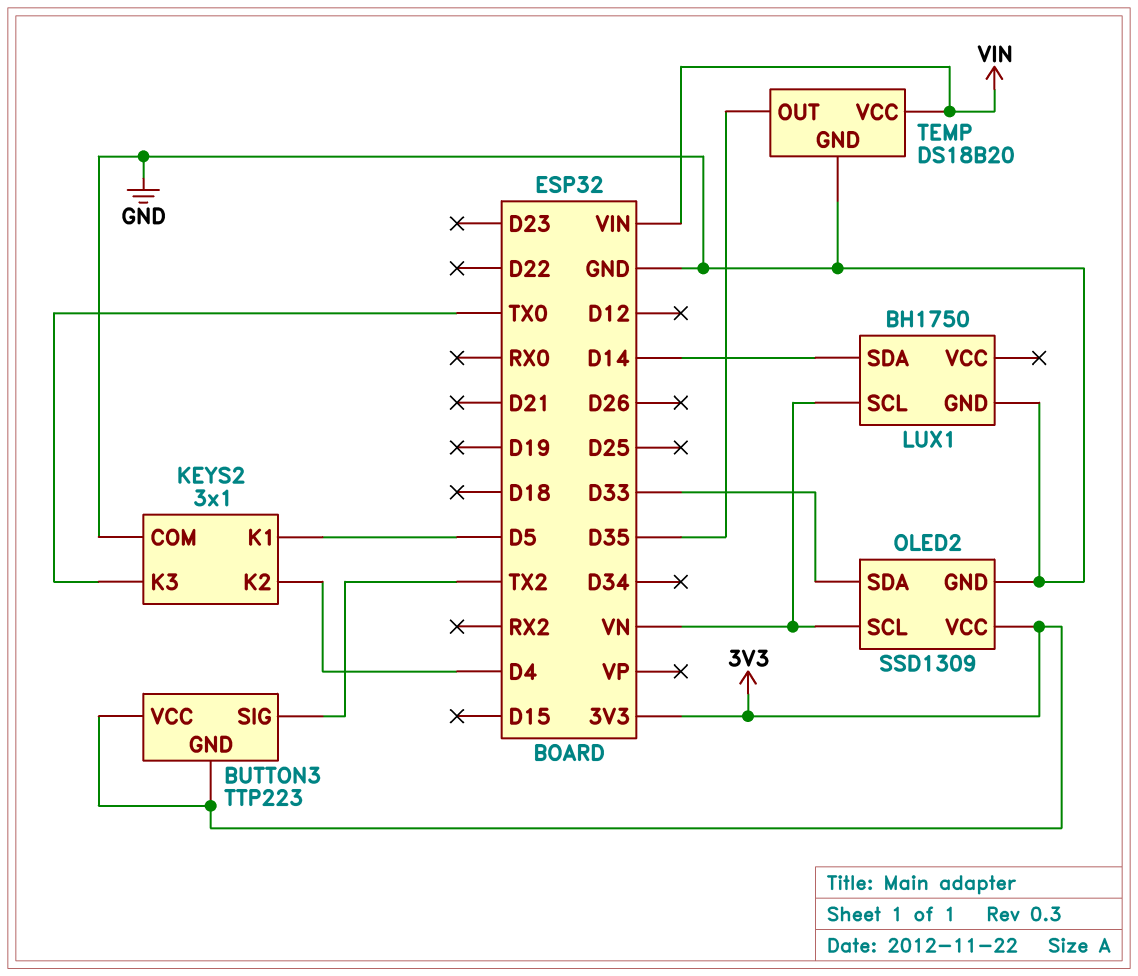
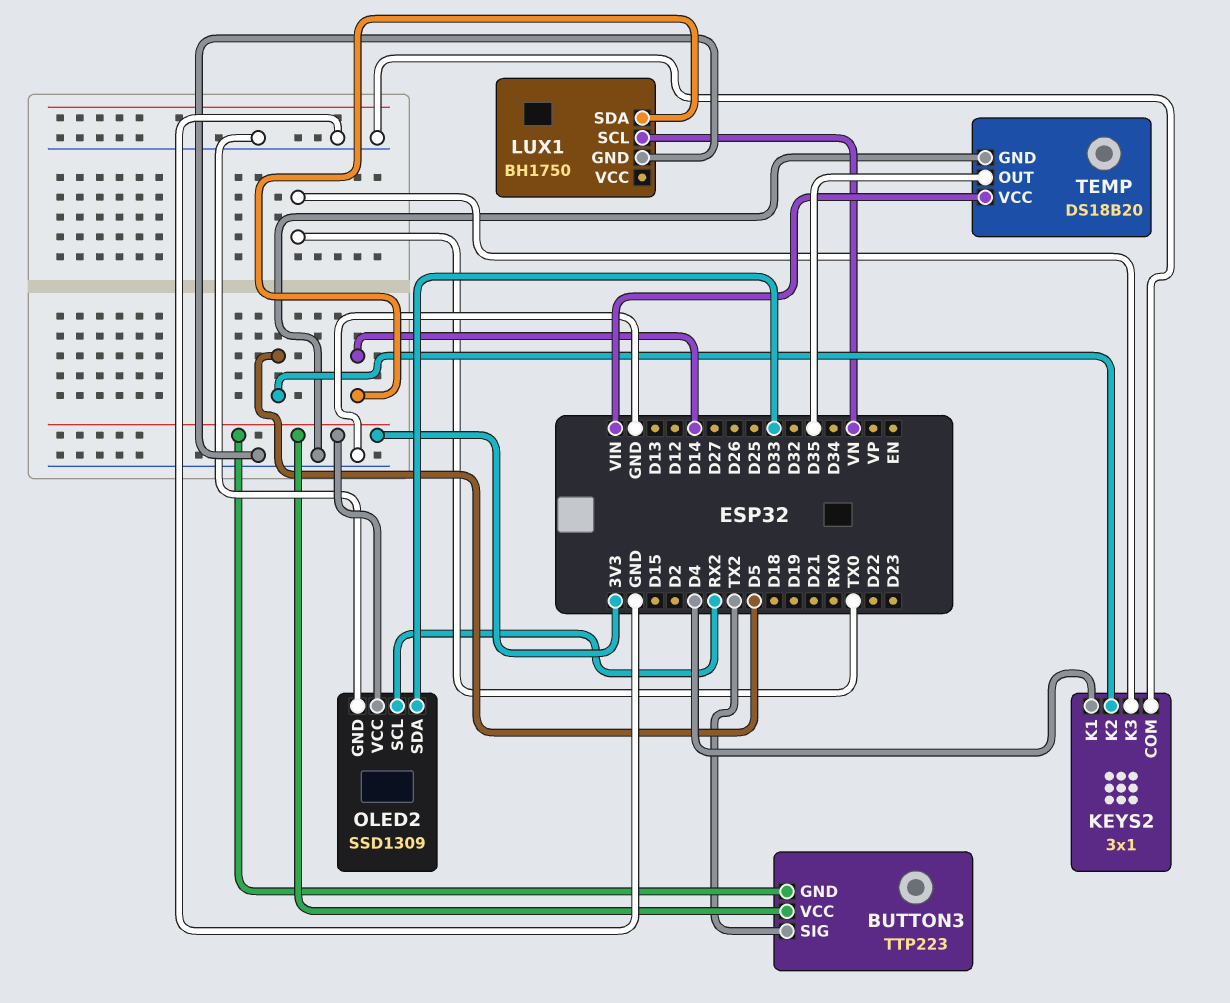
KEYS2 pin K1: D5 -> D4
KEYS2 pin K2: D4 -> D5
OLED2 pin SCL: VN -> RX2

